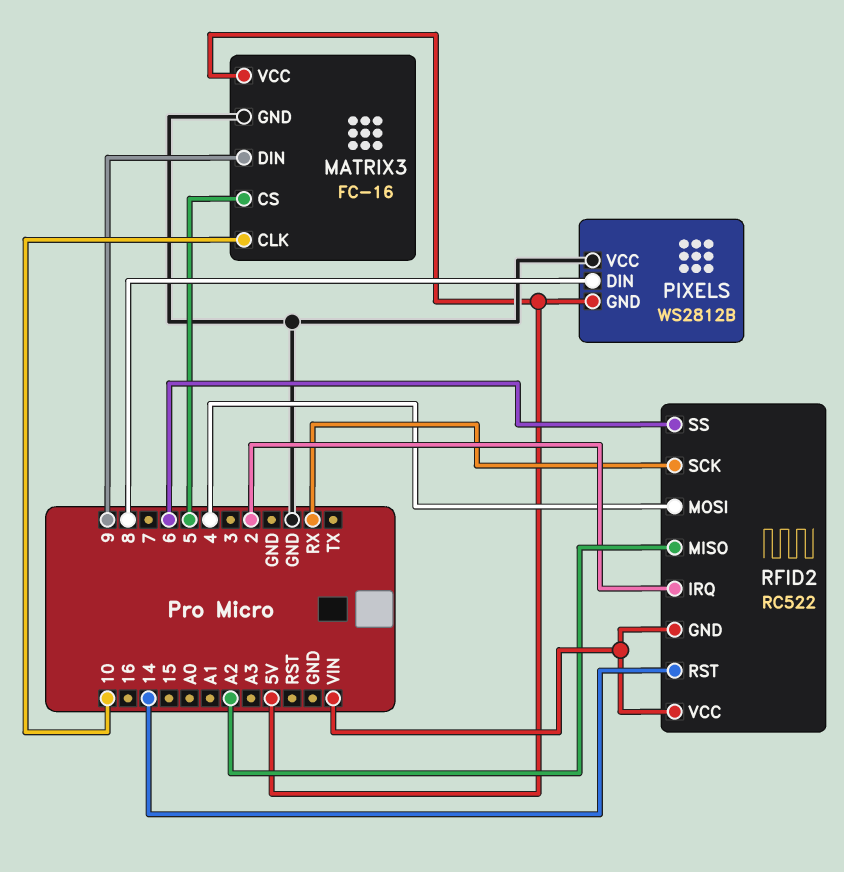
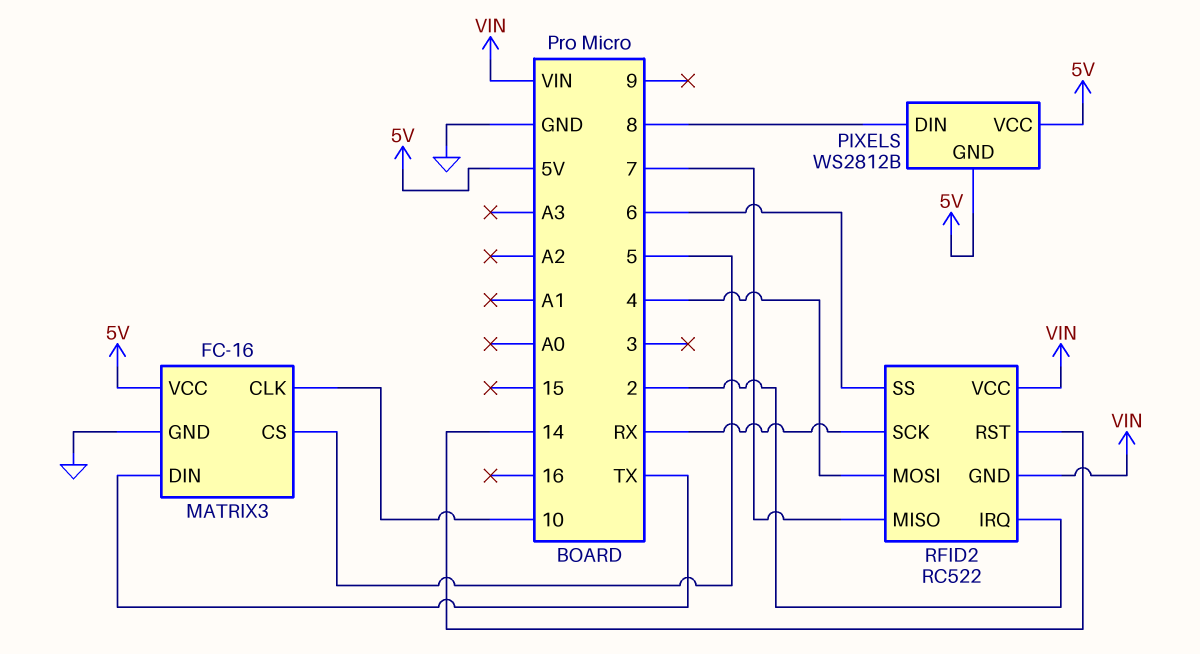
MATRIX3 pin DIN: 9 -> TX
PIXELS pin VCC: GND -> 5V
RFID2 pin MISO: A2 -> 7

